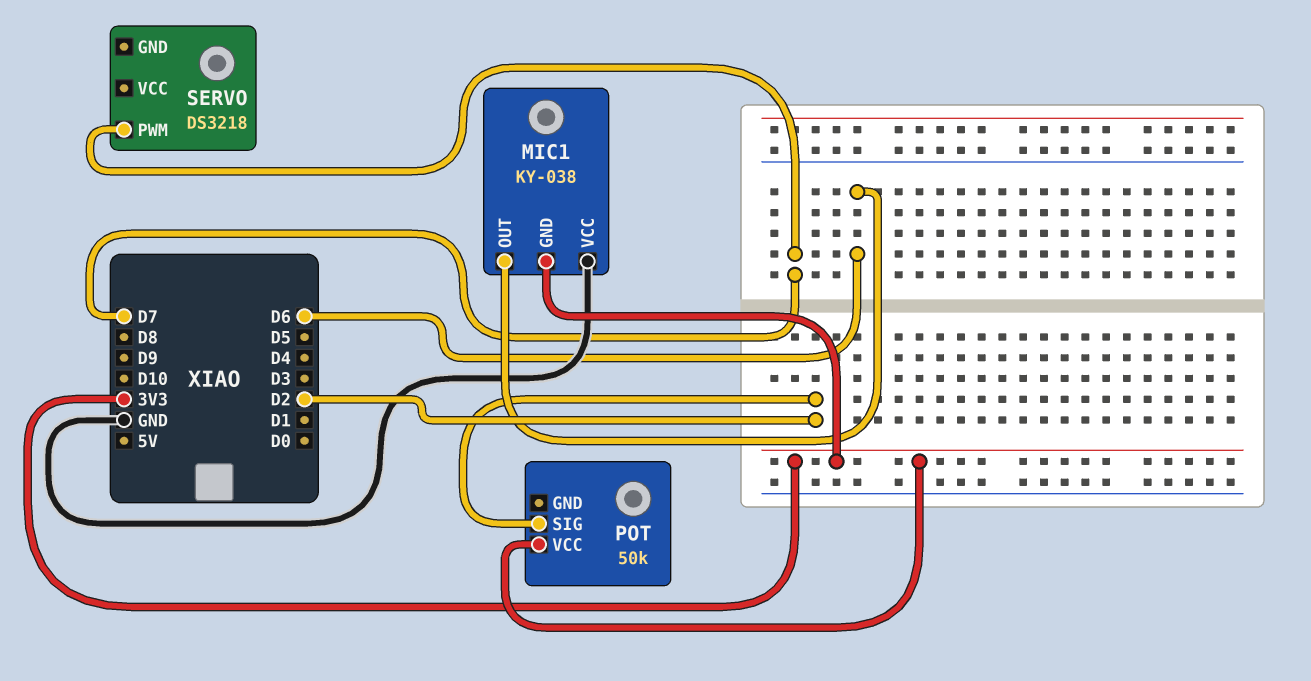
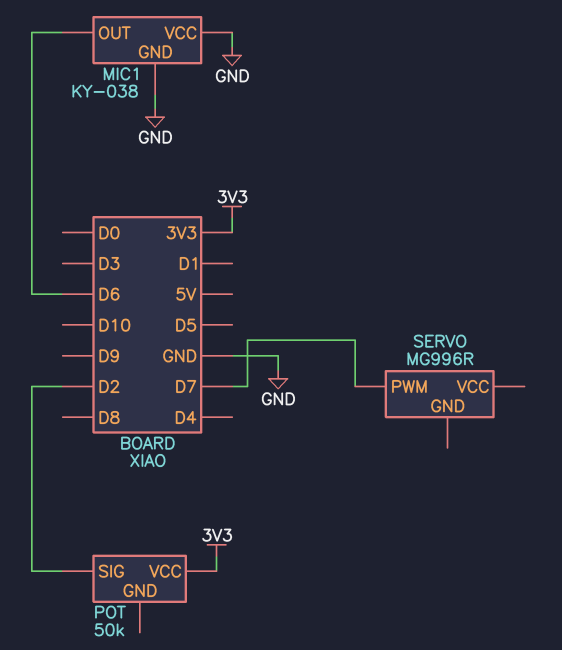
MIC1 pin GND: 3V3 -> GND
SERVO: DS3218 -> MG996R

